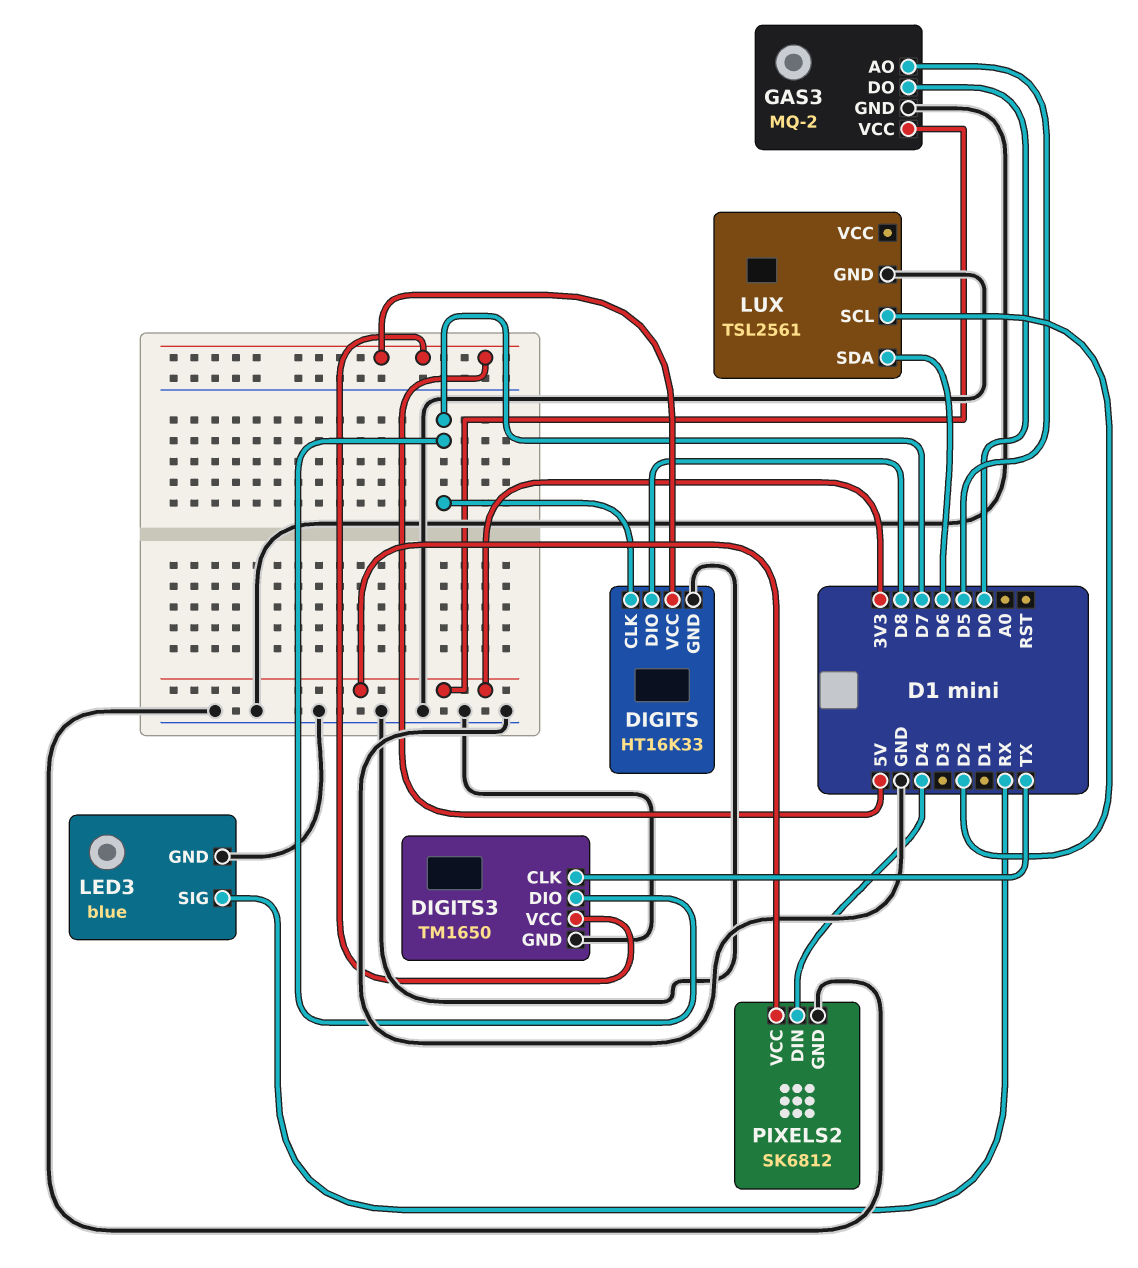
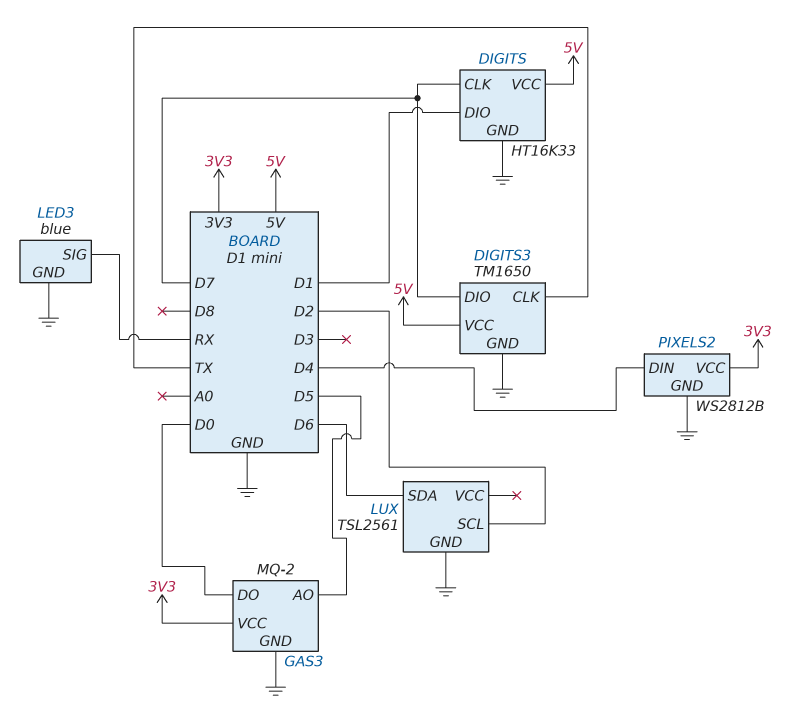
DIGITS pin DIO: D8 -> D1
PIXELS2: SK6812 -> WS2812B

